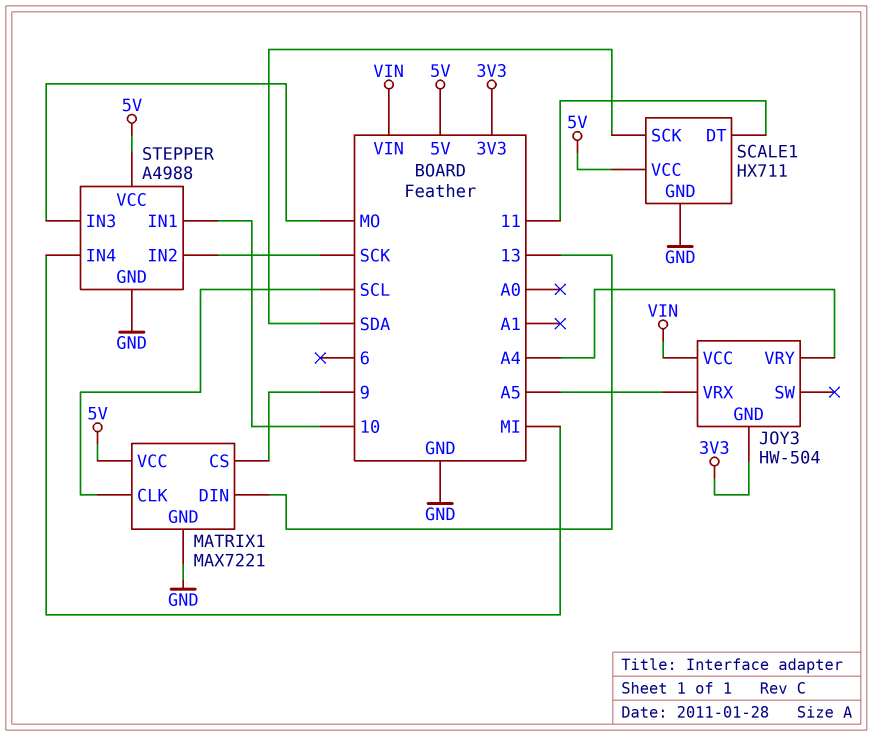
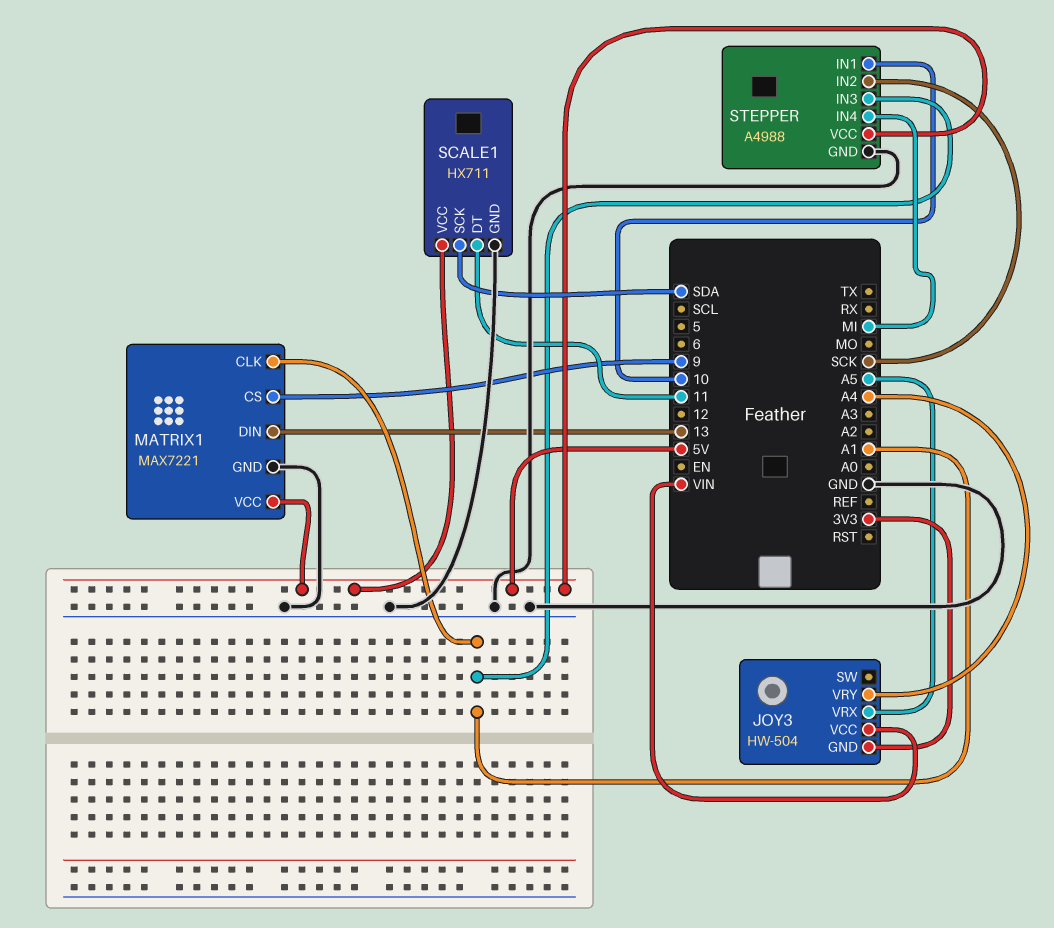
MATRIX1 pin CLK: SCL -> A1
STEPPER pin IN3: MO -> A1

